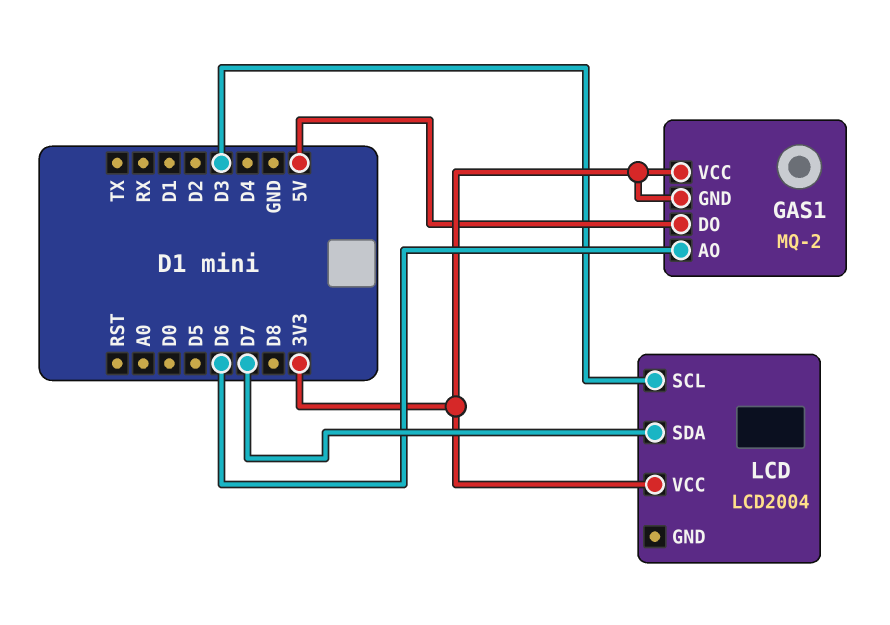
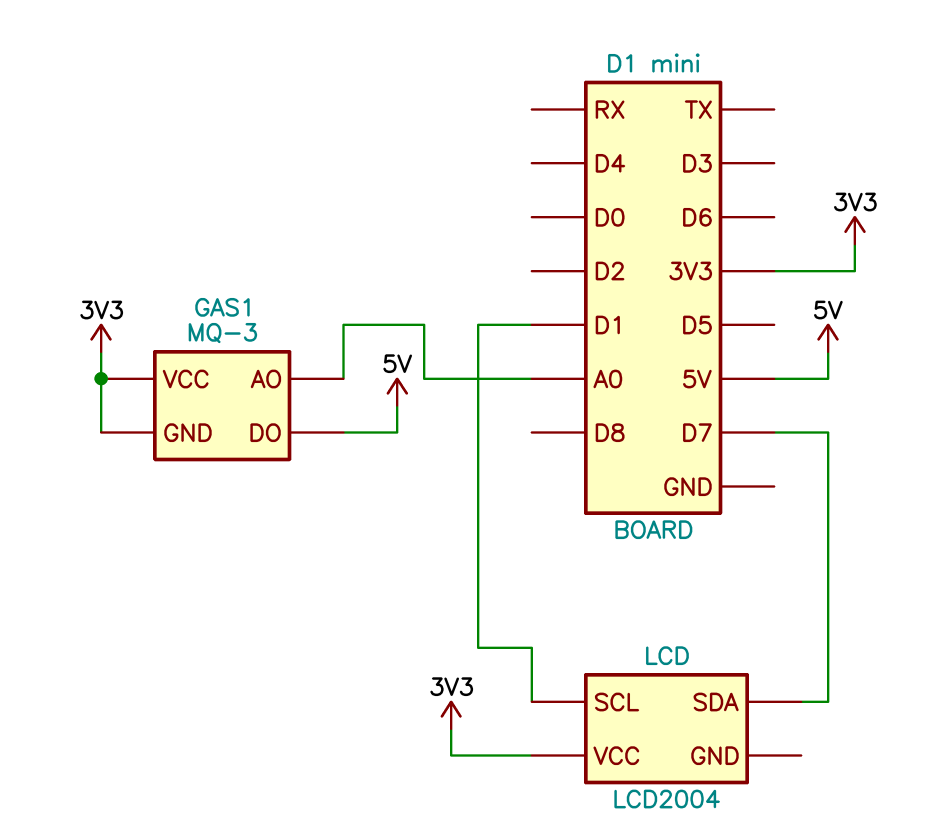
GAS1: MQ-2 -> MQ-3
GAS1 pin AO: D6 -> A0
LCD pin SCL: D3 -> D1

